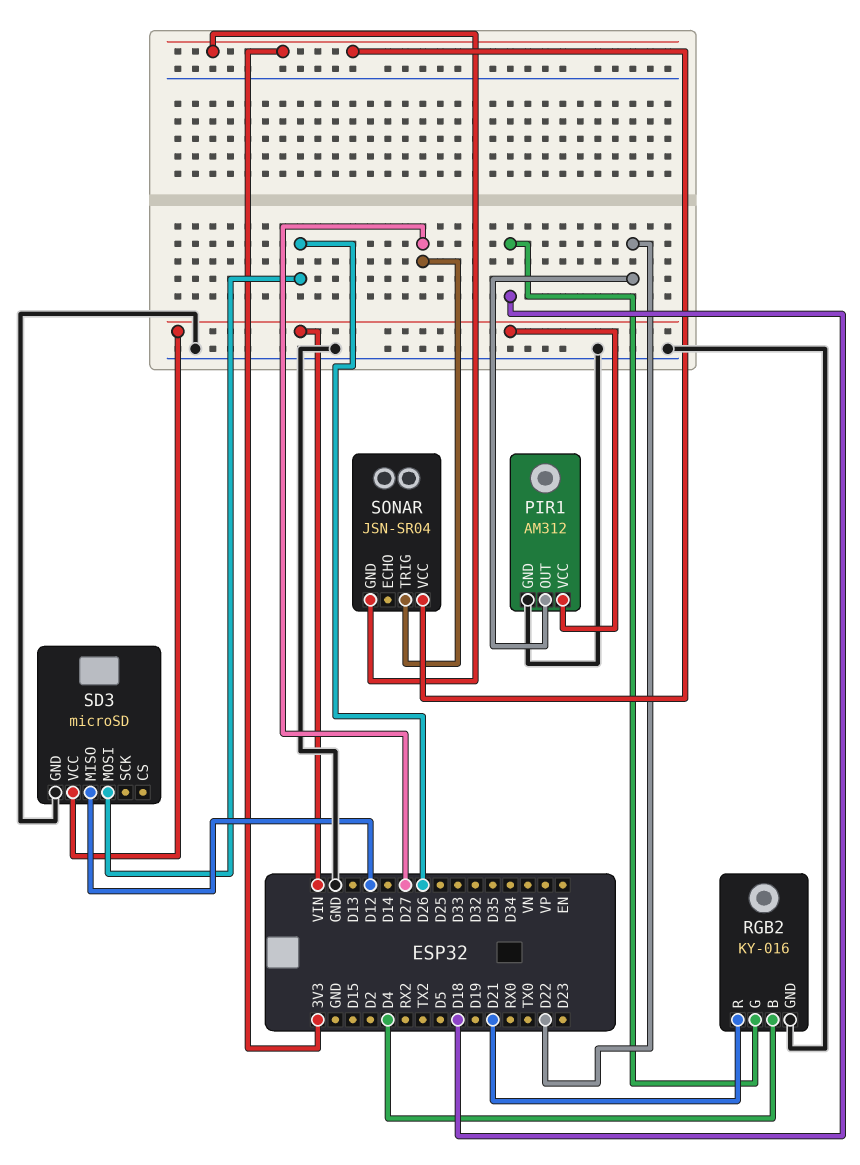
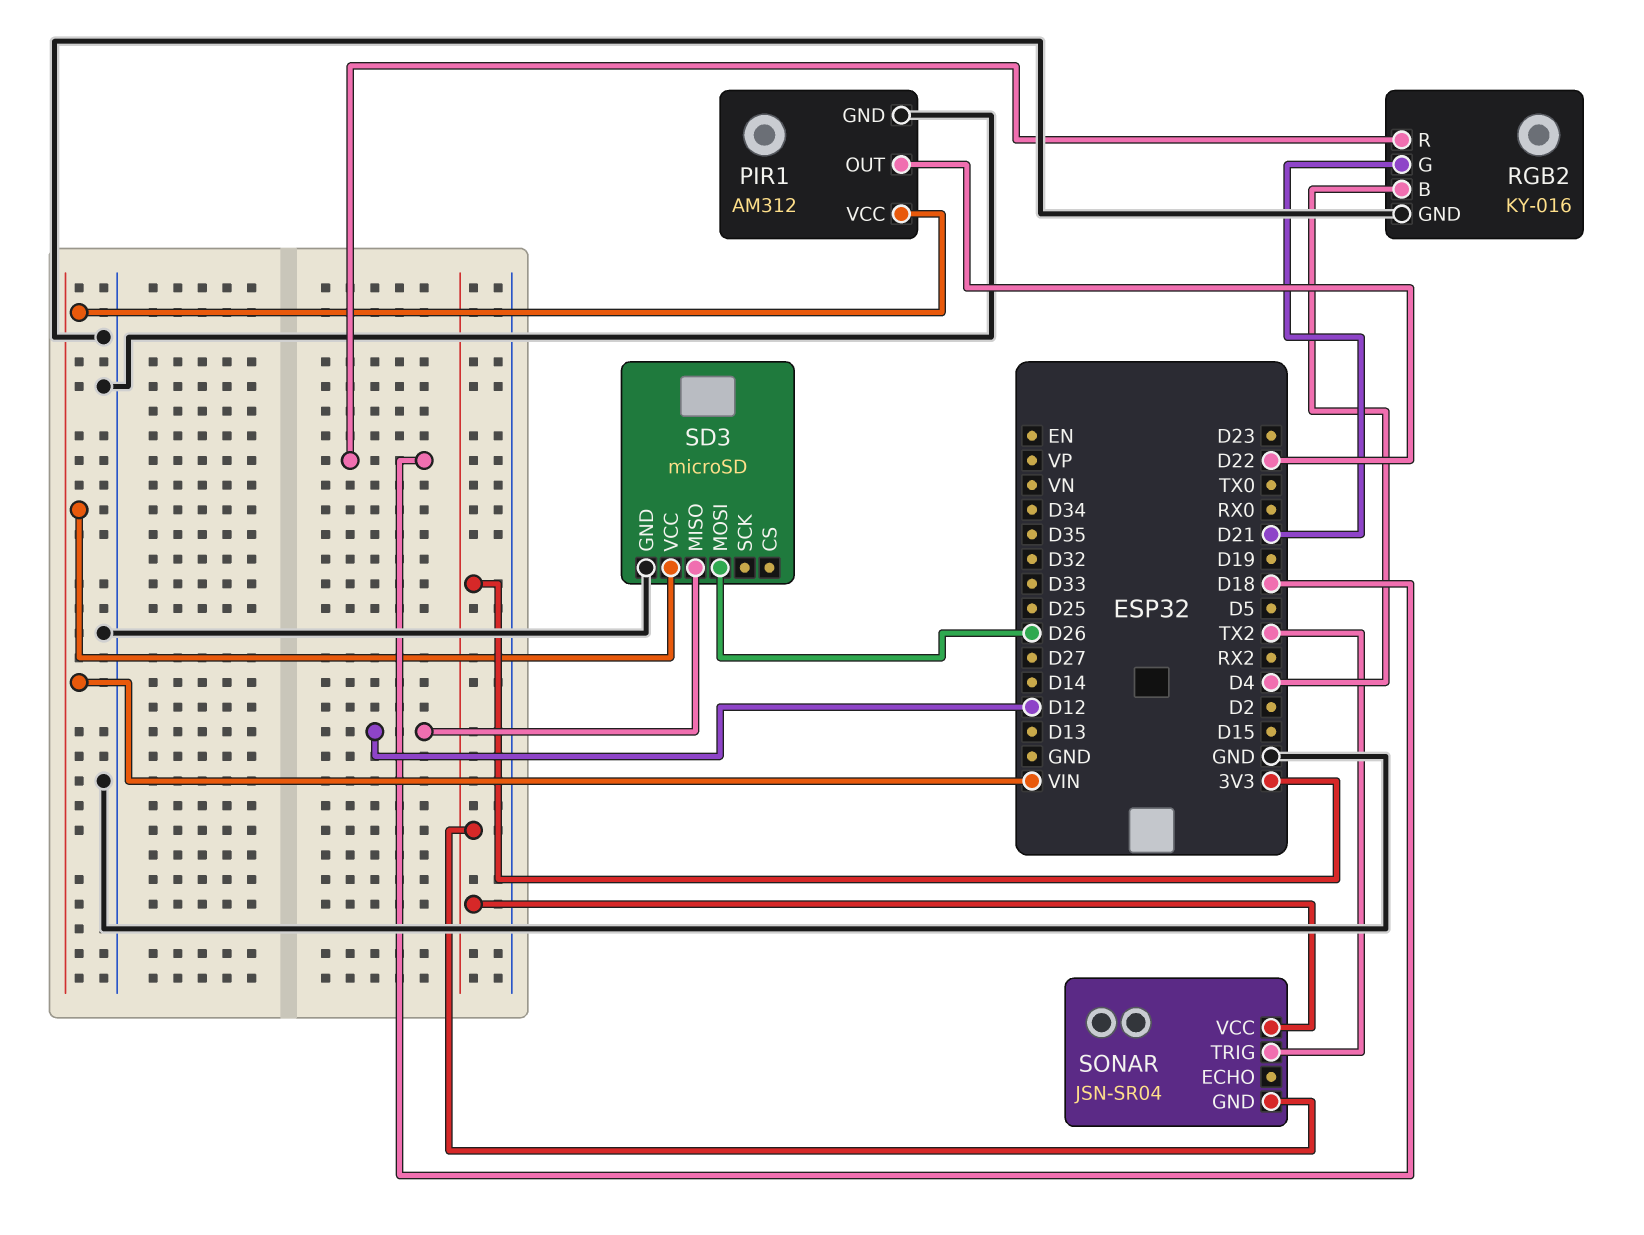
RGB2 pin G: D18 -> D21
RGB2 pin R: D21 -> D18
SONAR pin TRIG: D27 -> TX2

